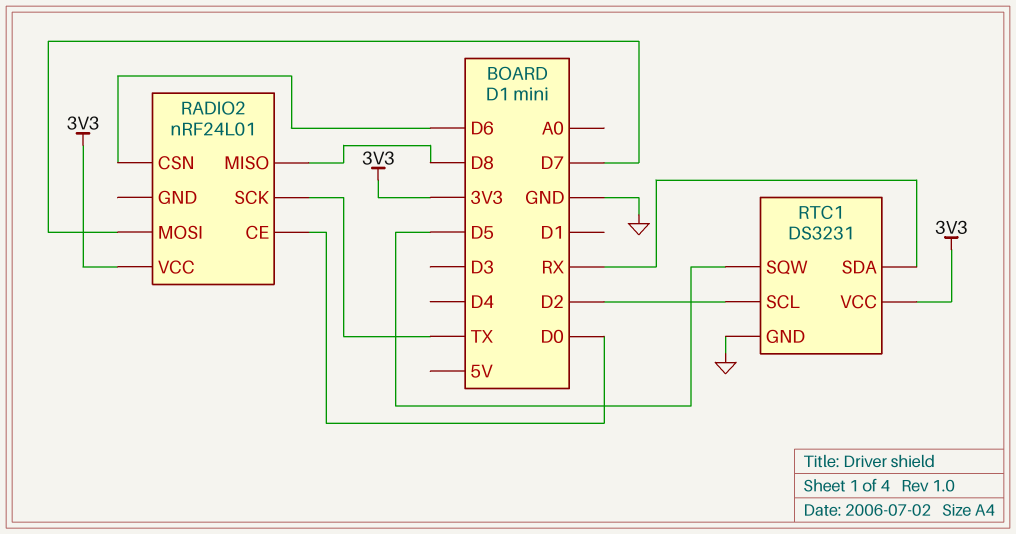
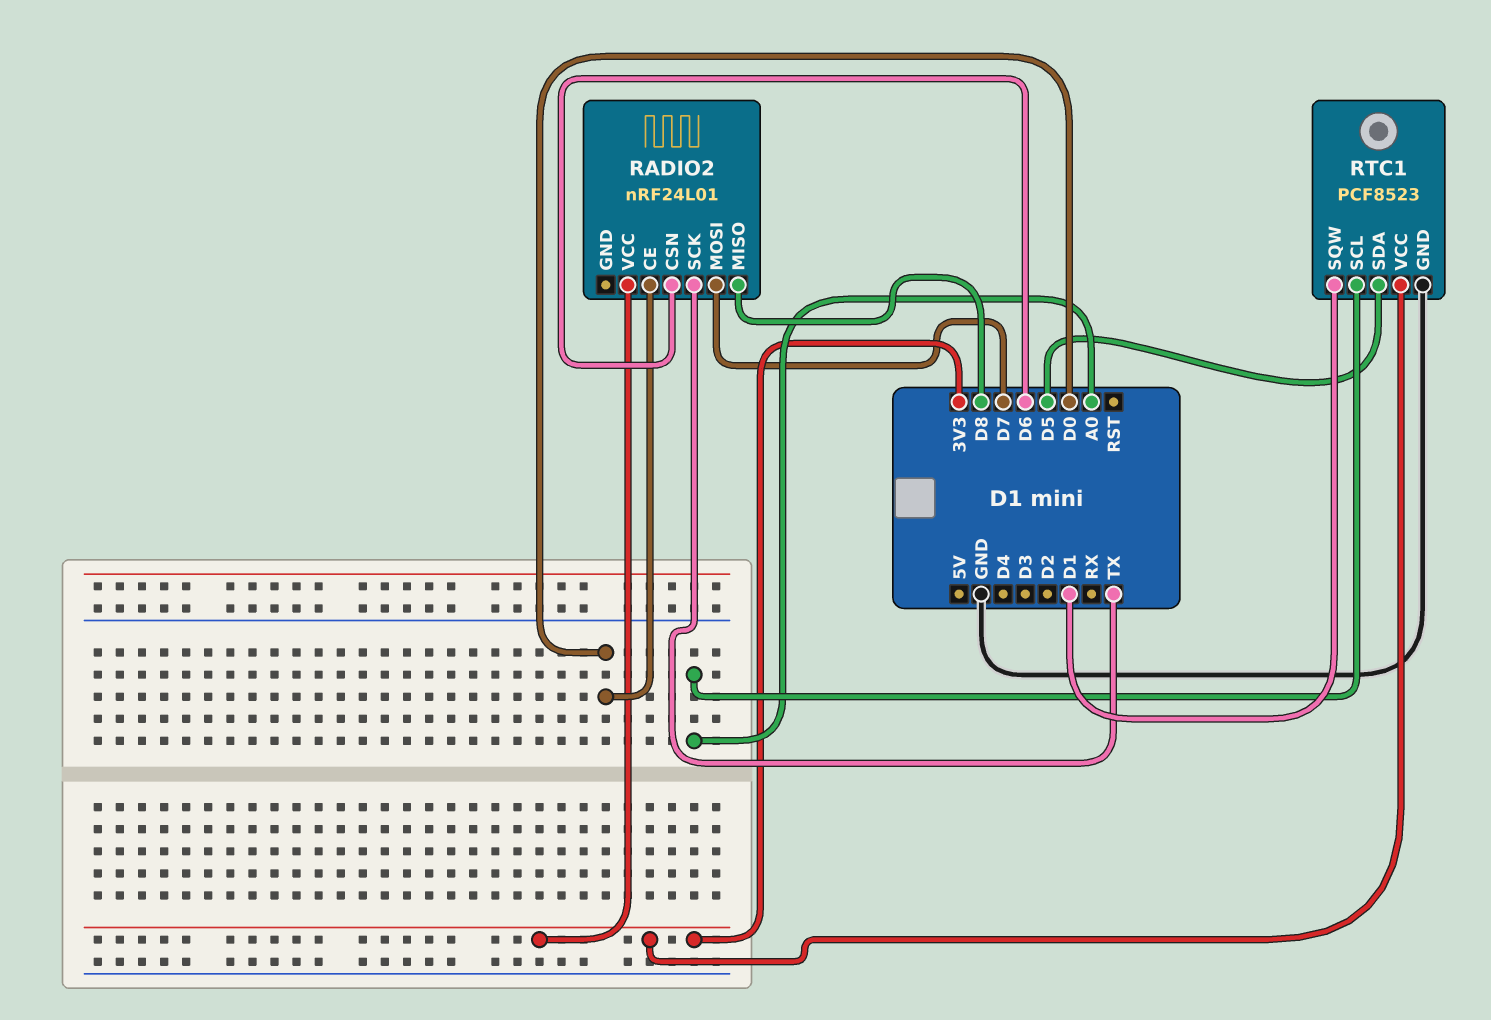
RTC1: DS3231 -> PCF8523
RTC1 pin SCL: D2 -> A0
RTC1 pin SDA: RX -> D5
RTC1 pin SQW: D5 -> D1

